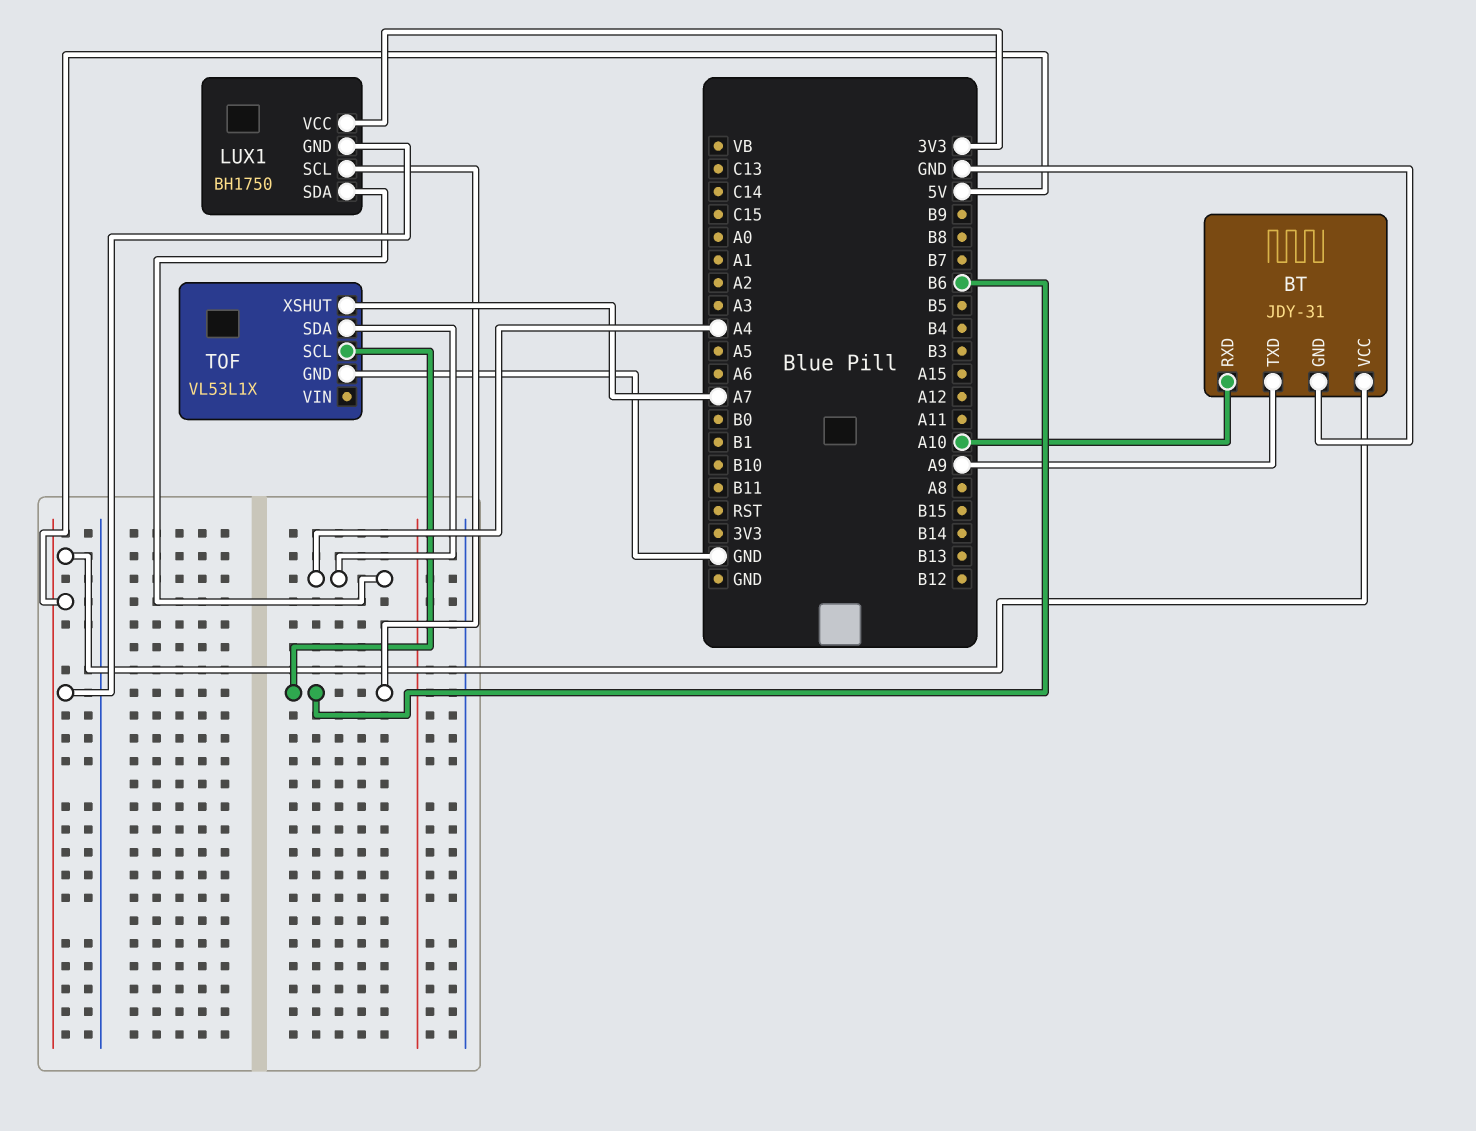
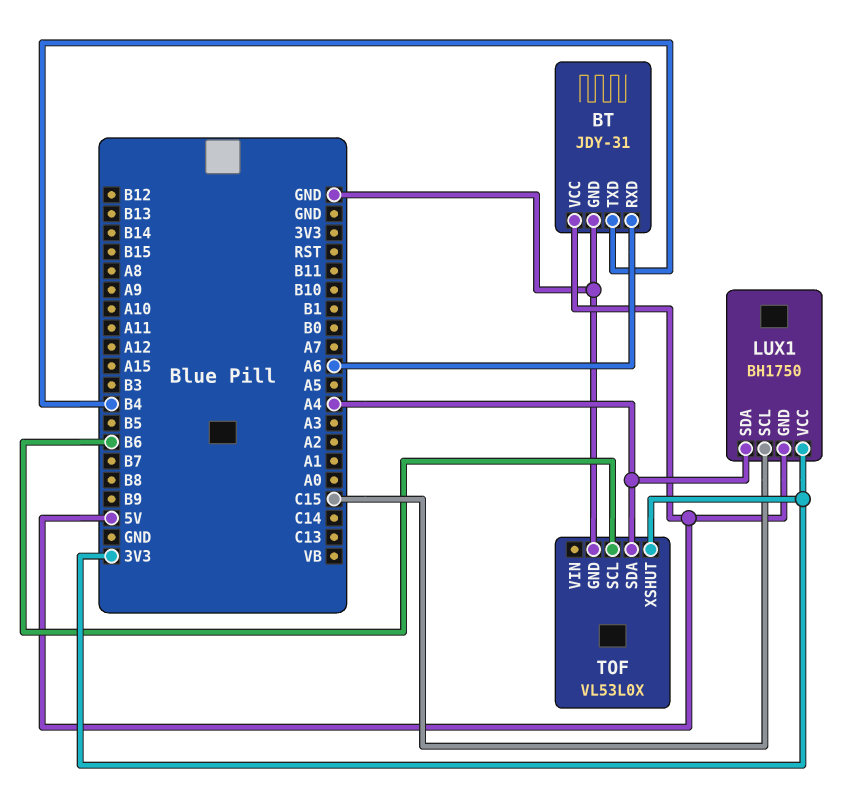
BT pin RXD: A10 -> A6
BT pin TXD: A9 -> B4
LUX1 pin SCL: B6 -> C15
TOF: VL53L1X -> VL53L0X
TOF pin XSHUT: A7 -> 3V3

